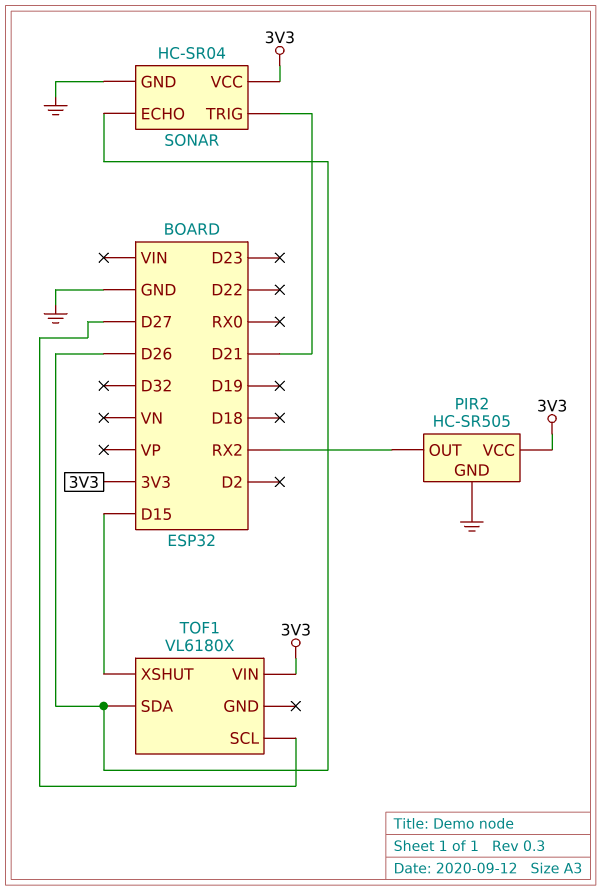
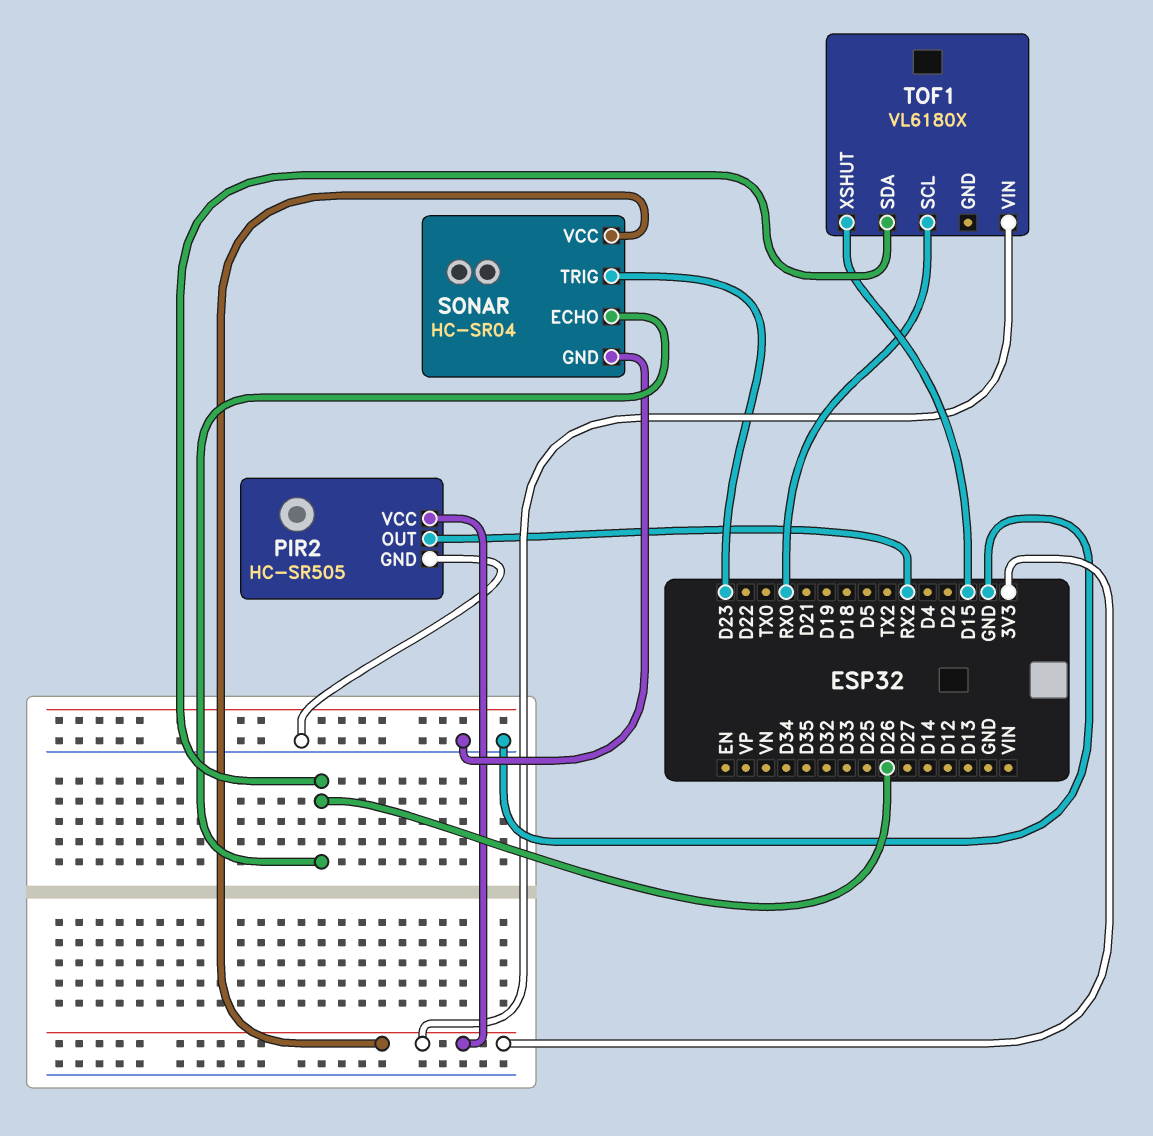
SONAR pin TRIG: D21 -> D23
TOF1 pin SCL: D27 -> RX0

